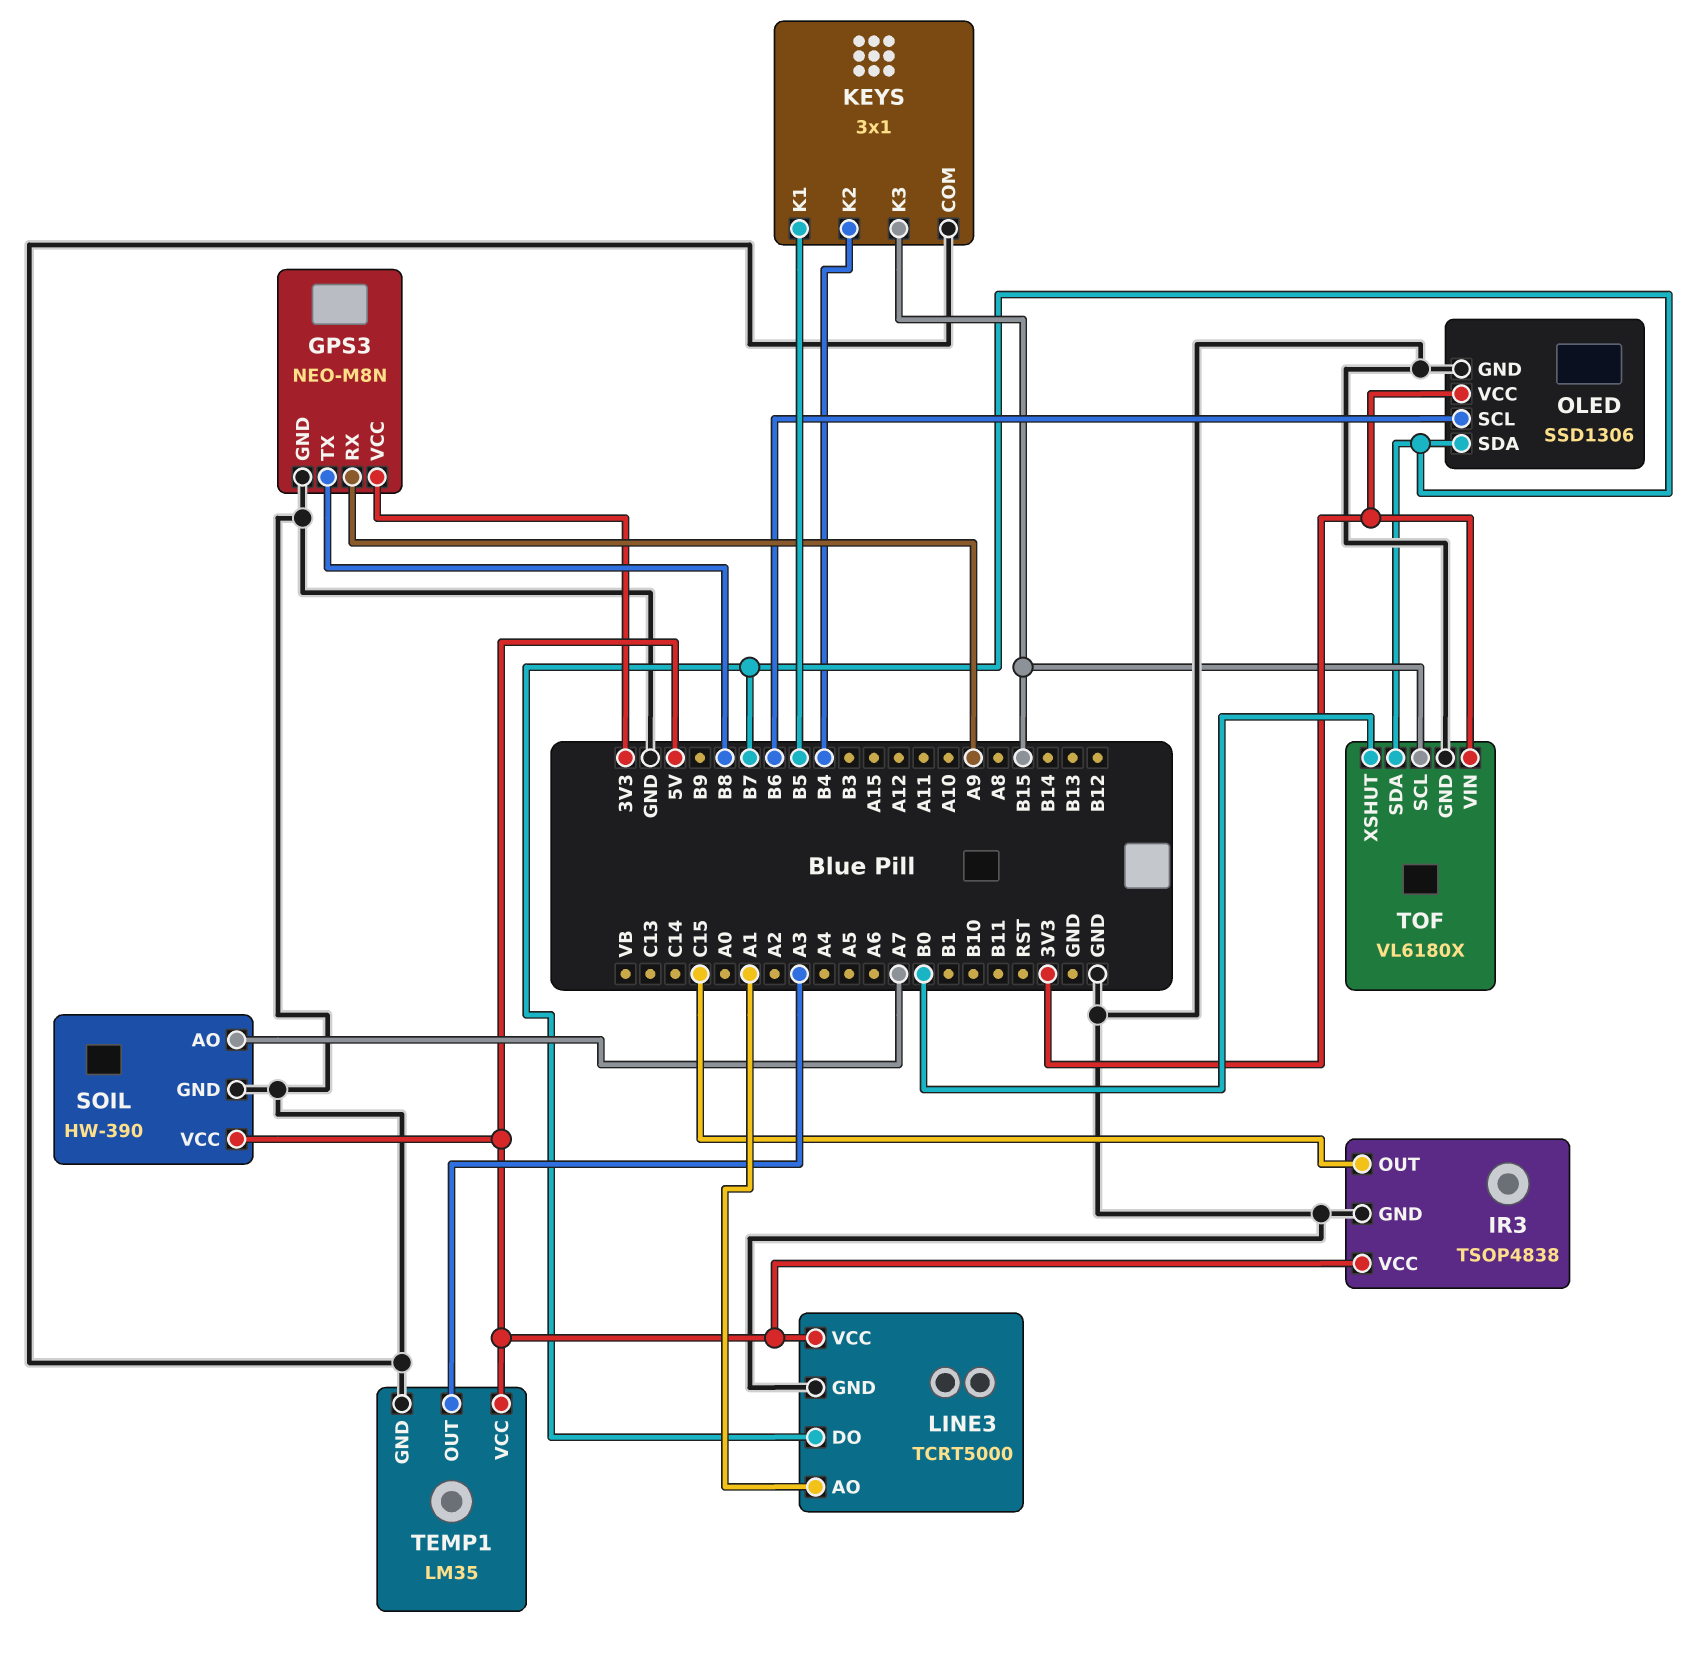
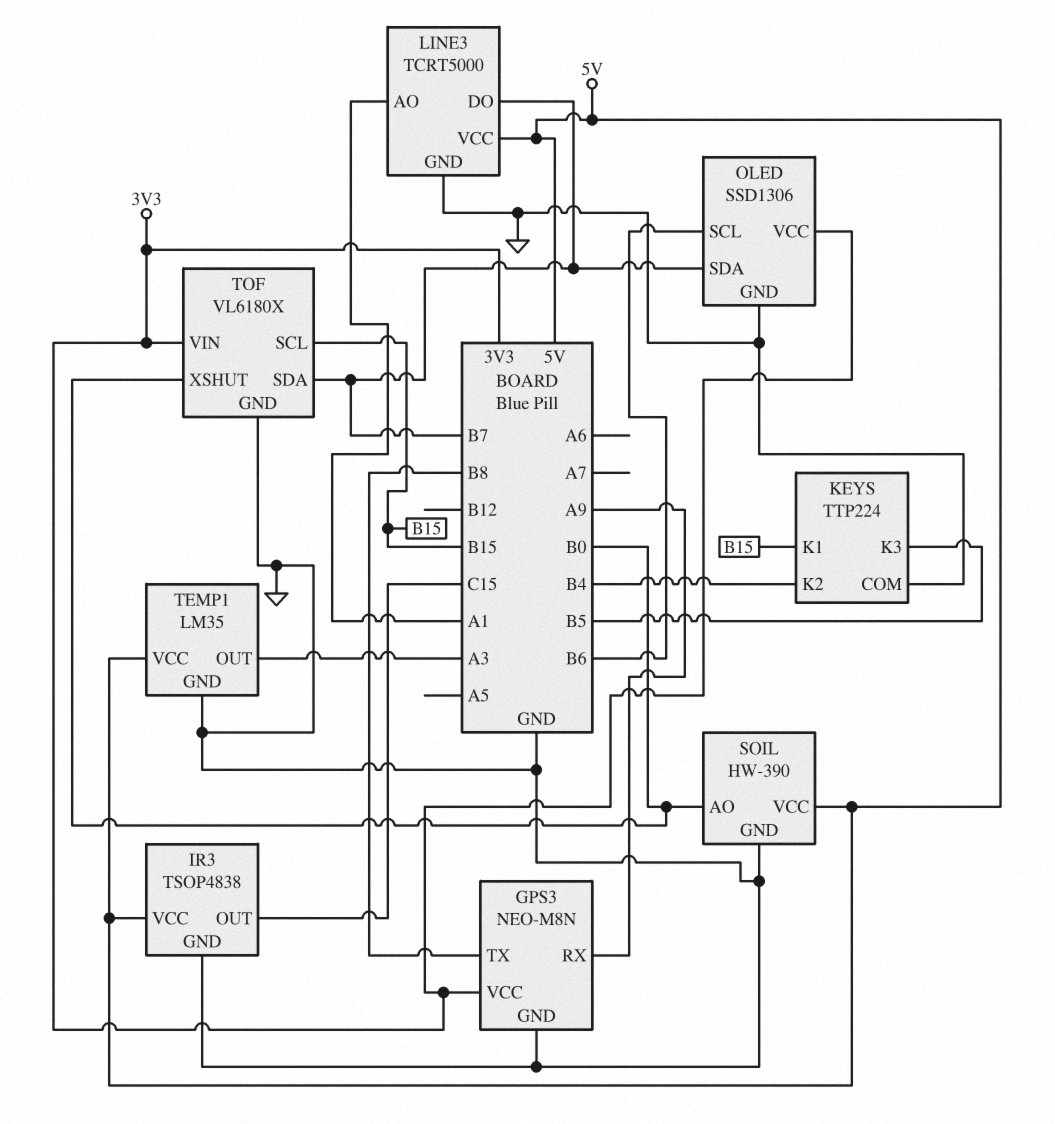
KEYS: 3x1 -> TTP224
KEYS pin K1: B5 -> B15
KEYS pin K3: B15 -> B5
SOIL pin AO: A7 -> B0

